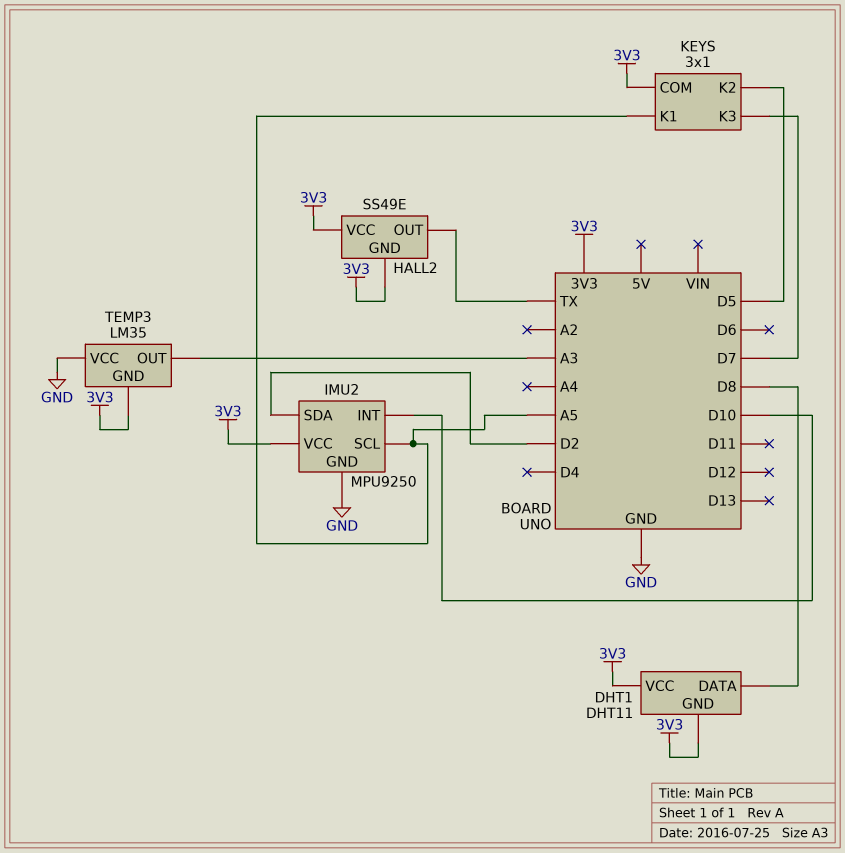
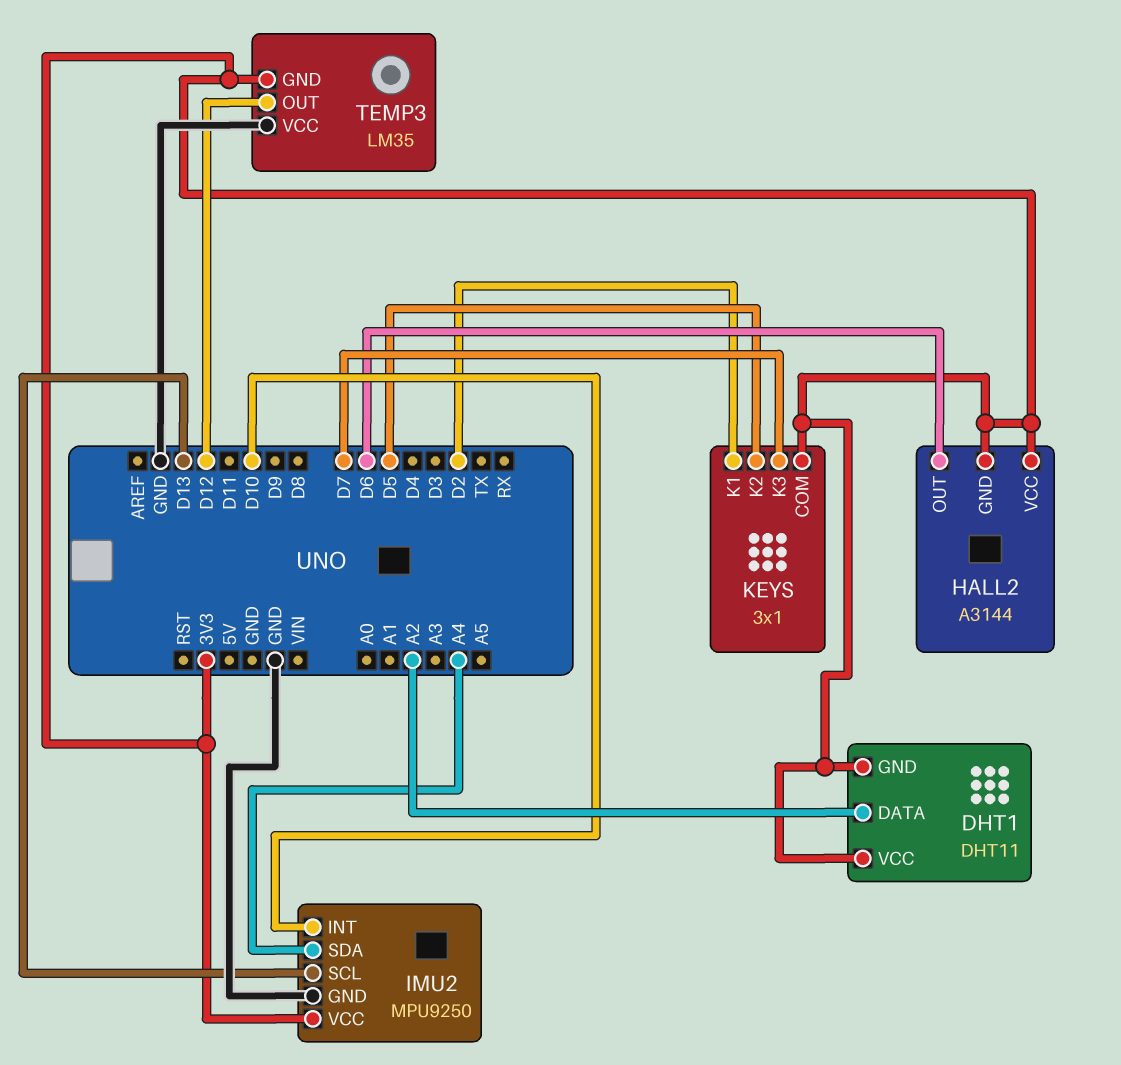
DHT1 pin DATA: D8 -> A2
HALL2: SS49E -> A3144
HALL2 pin OUT: TX -> D6
IMU2 pin SCL: A5 -> D13
IMU2 pin SDA: D2 -> A4
KEYS pin K1: A5 -> D2
TEMP3 pin OUT: A3 -> D12

